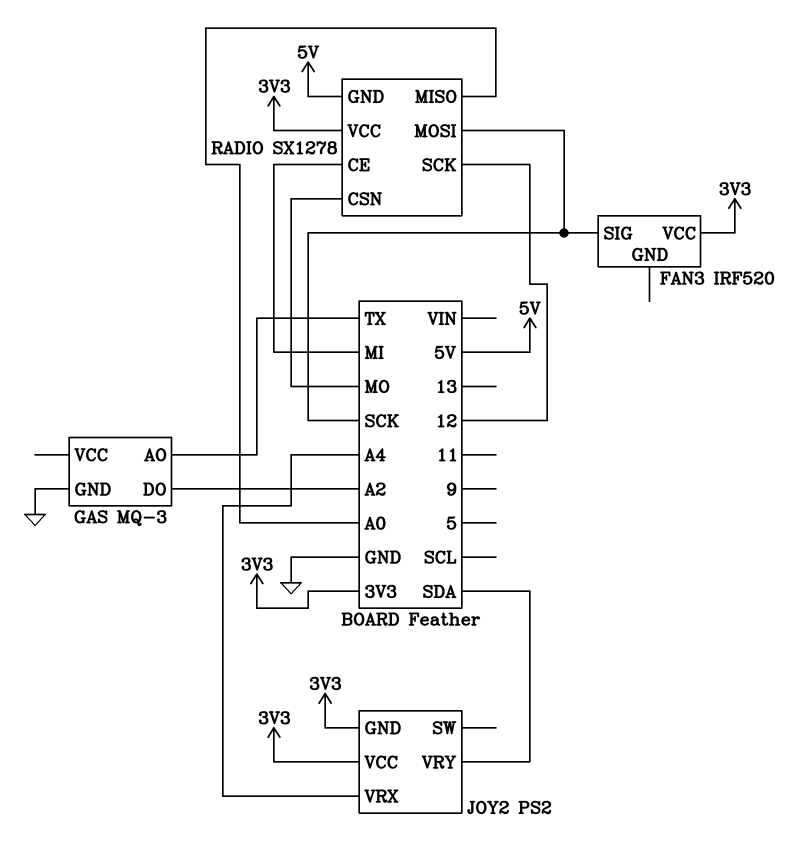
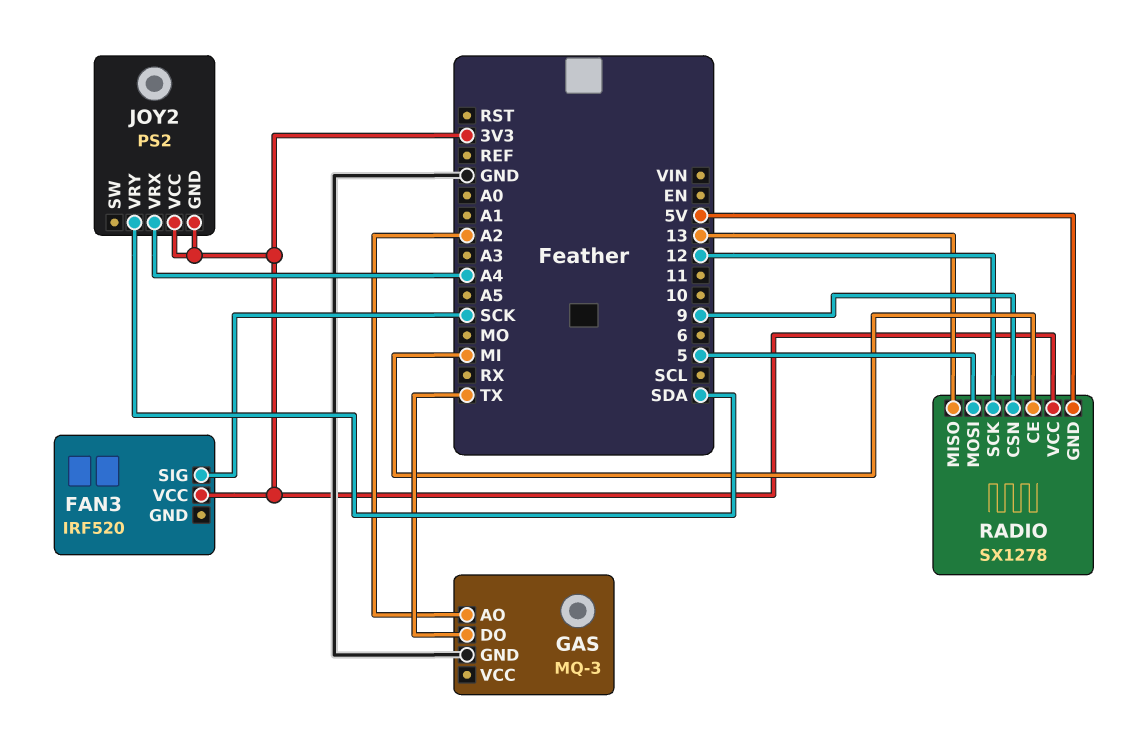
GAS pin AO: TX -> A2
GAS pin DO: A2 -> TX
RADIO pin CSN: MO -> 9
RADIO pin MISO: A0 -> 13
RADIO pin MOSI: SCK -> 5

